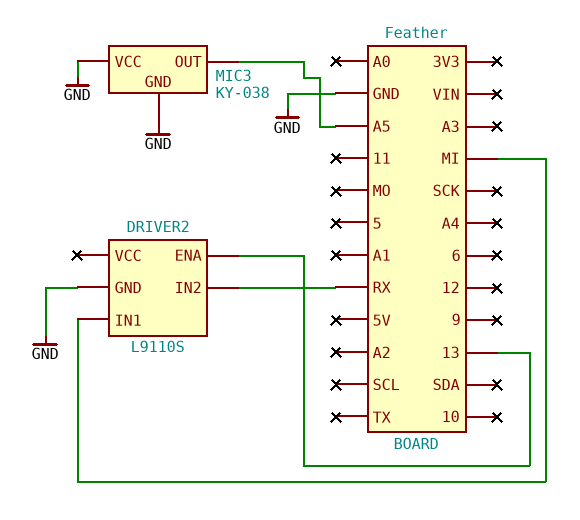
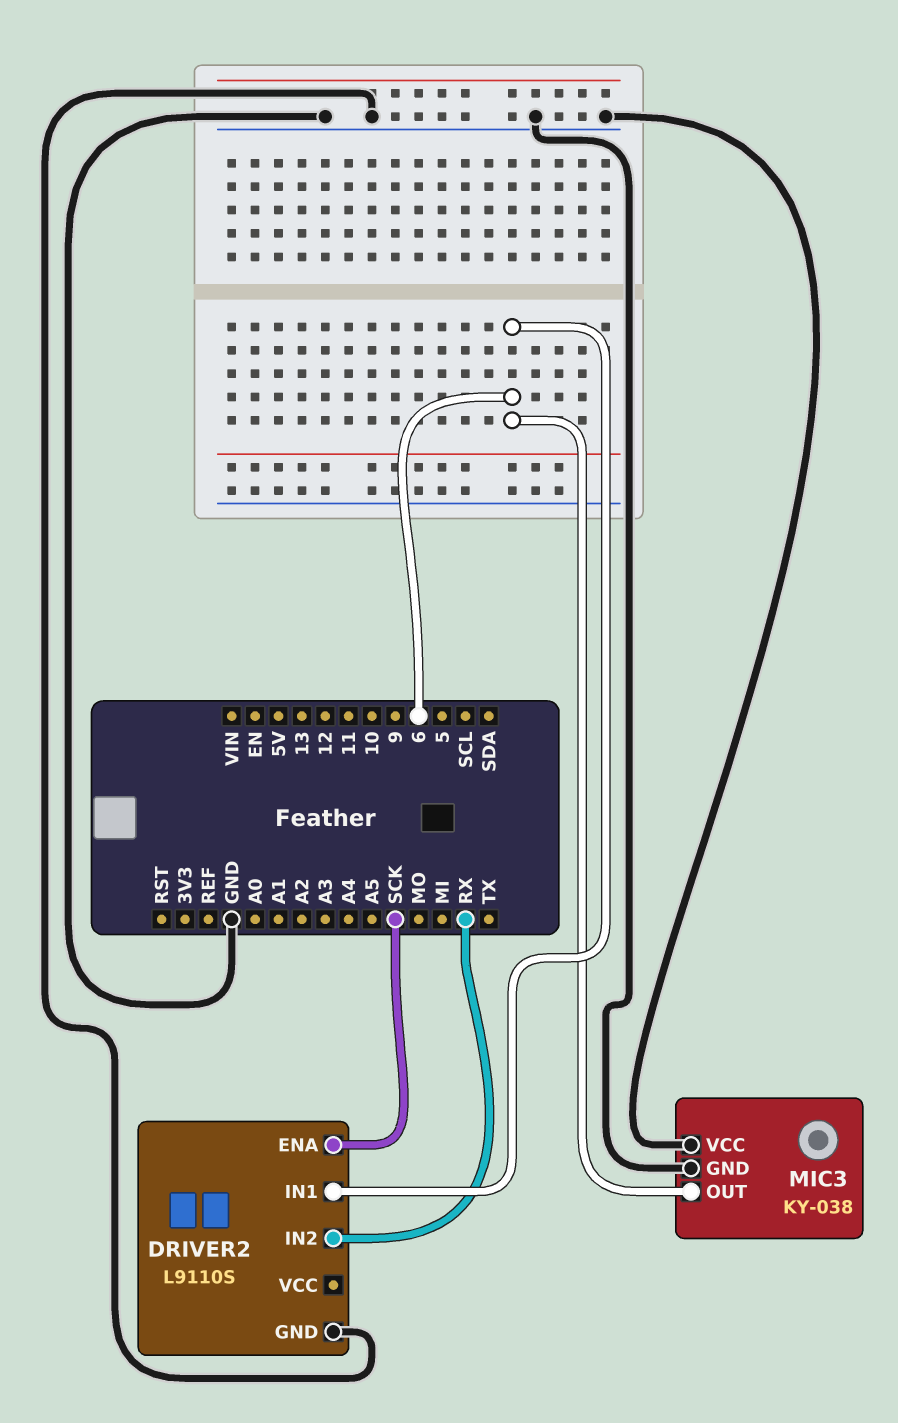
DRIVER2 pin ENA: 13 -> SCK
DRIVER2 pin IN1: MI -> 6
MIC3 pin OUT: A5 -> 6

